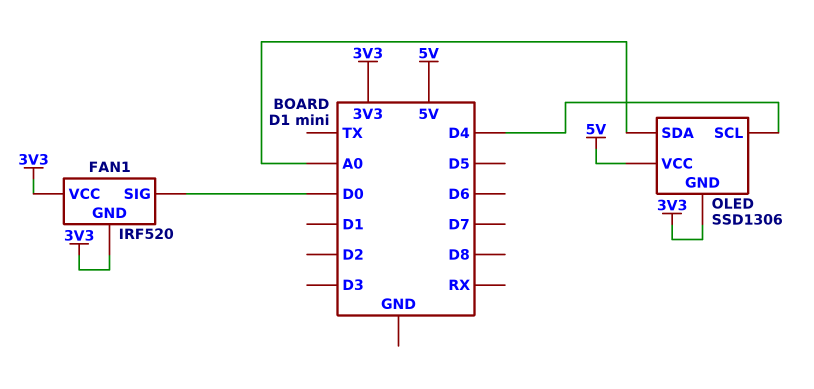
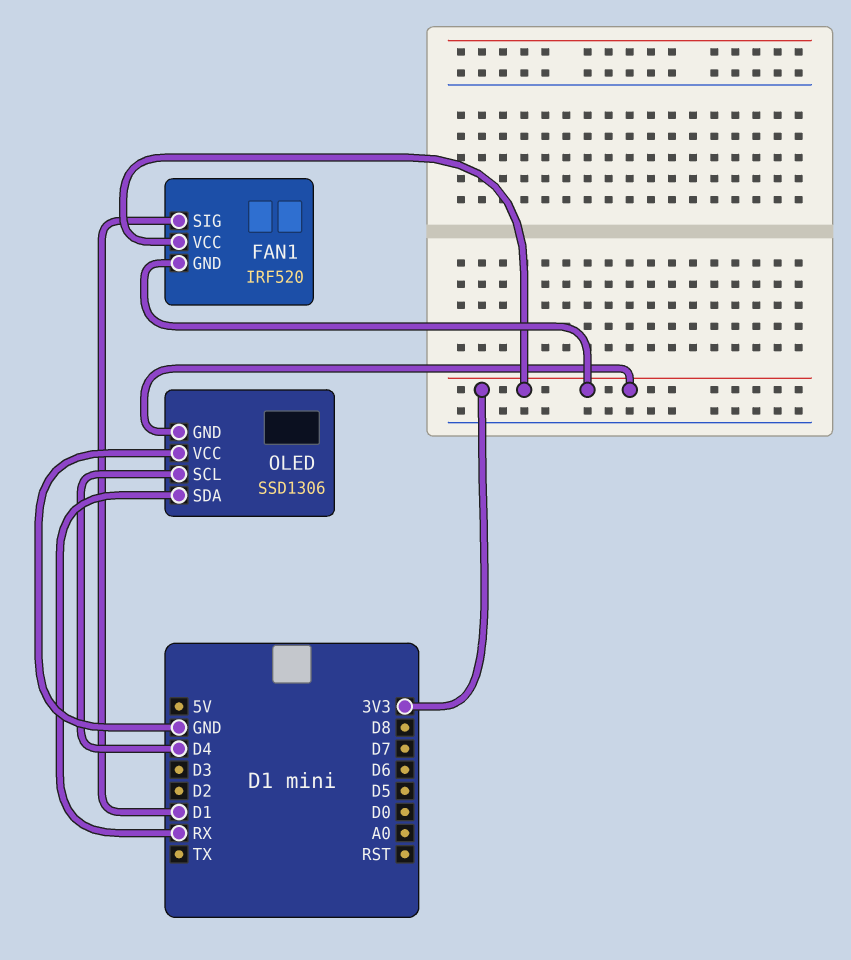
FAN1 pin SIG: D0 -> D1
OLED pin SDA: A0 -> RX
OLED pin VCC: 5V -> GND

